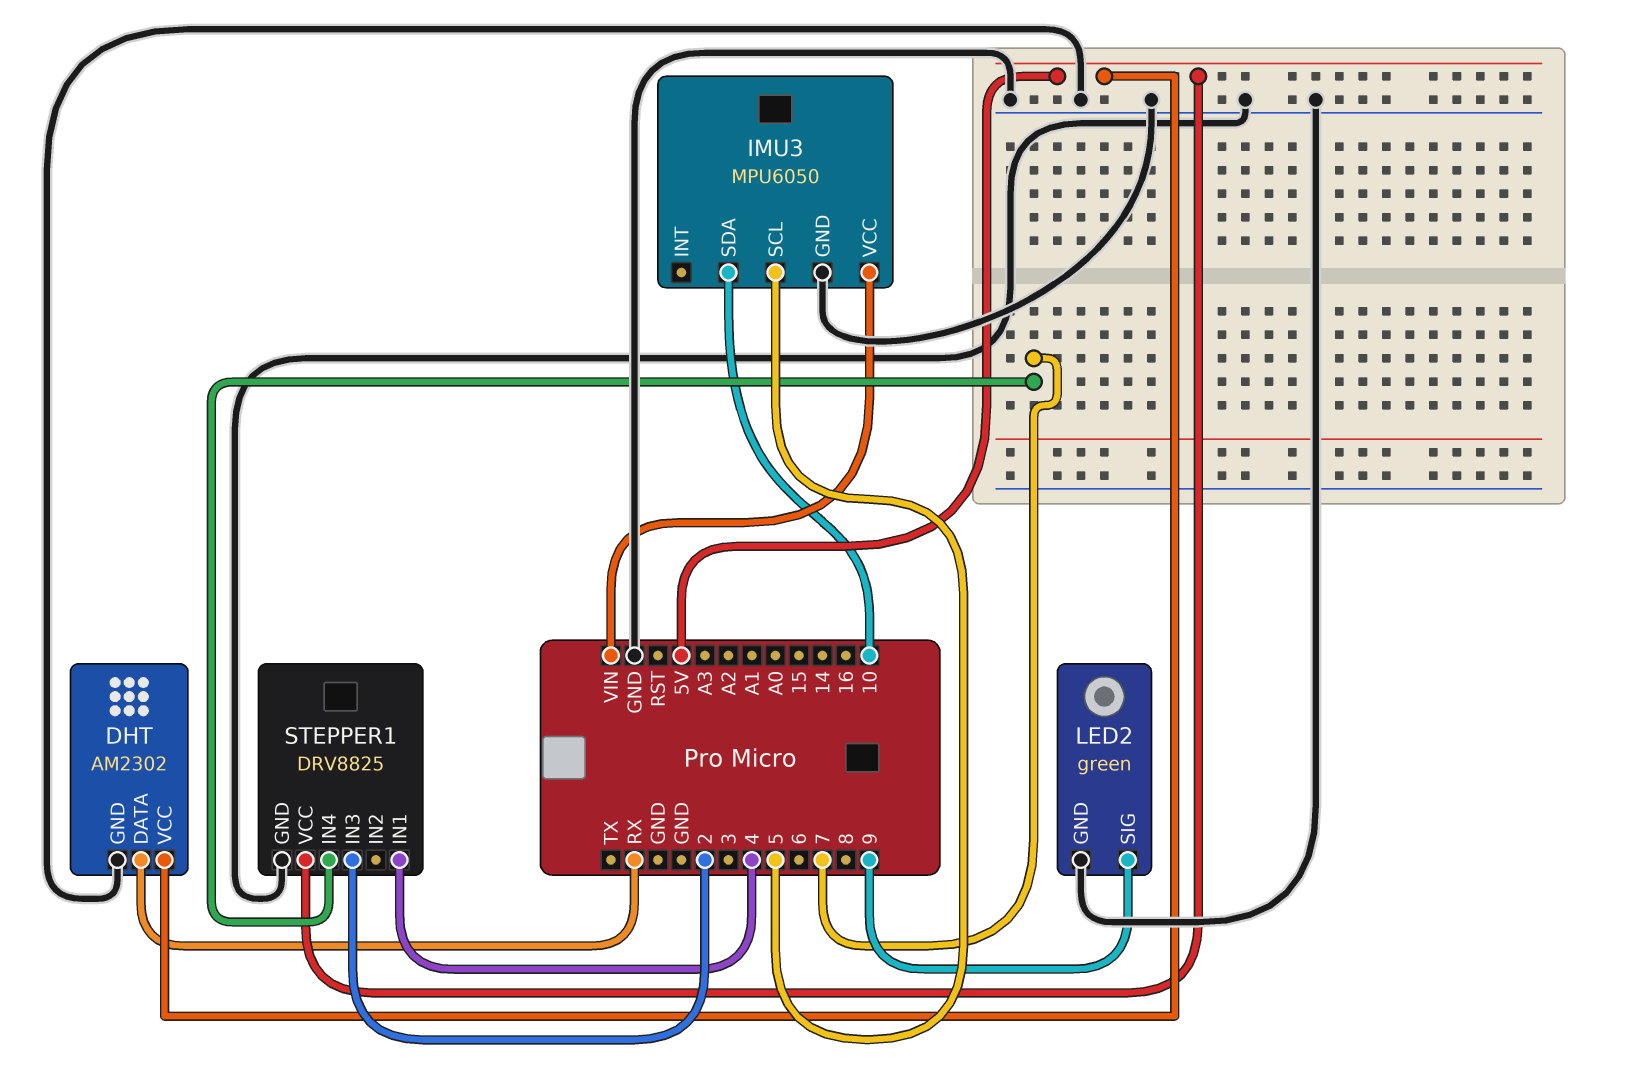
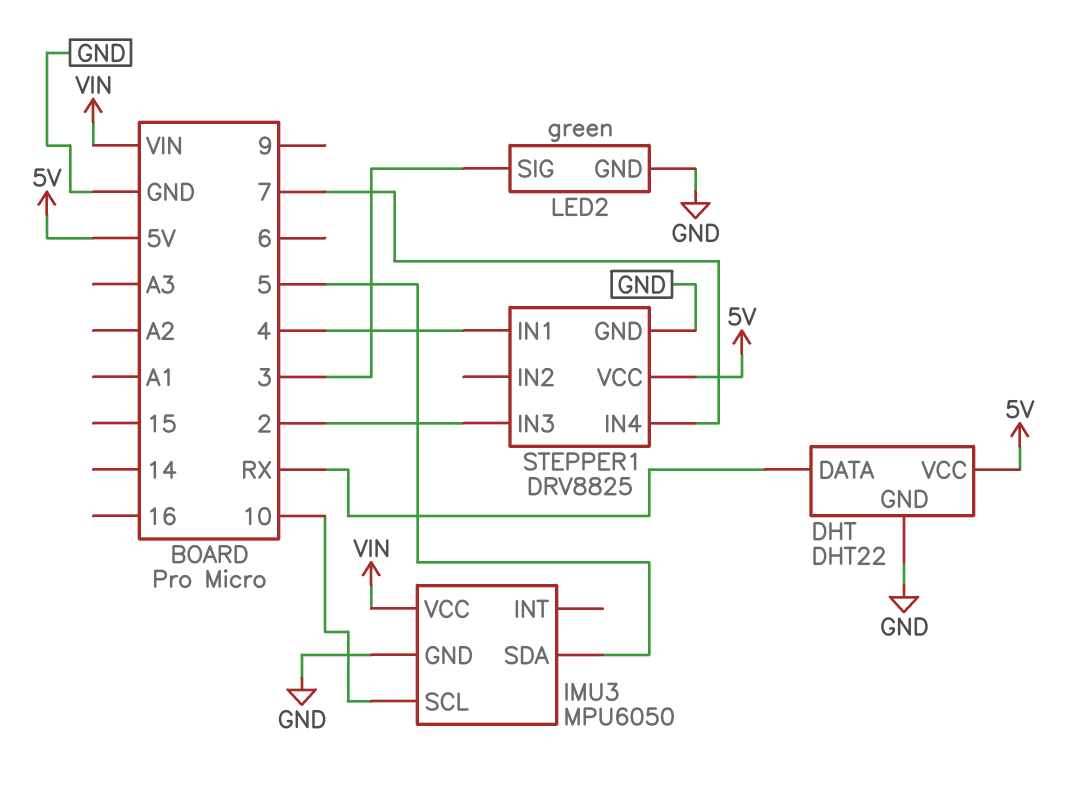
DHT: AM2302 -> DHT22
IMU3 pin SCL: 5 -> 10
IMU3 pin SDA: 10 -> 5
LED2 pin SIG: 9 -> 3

